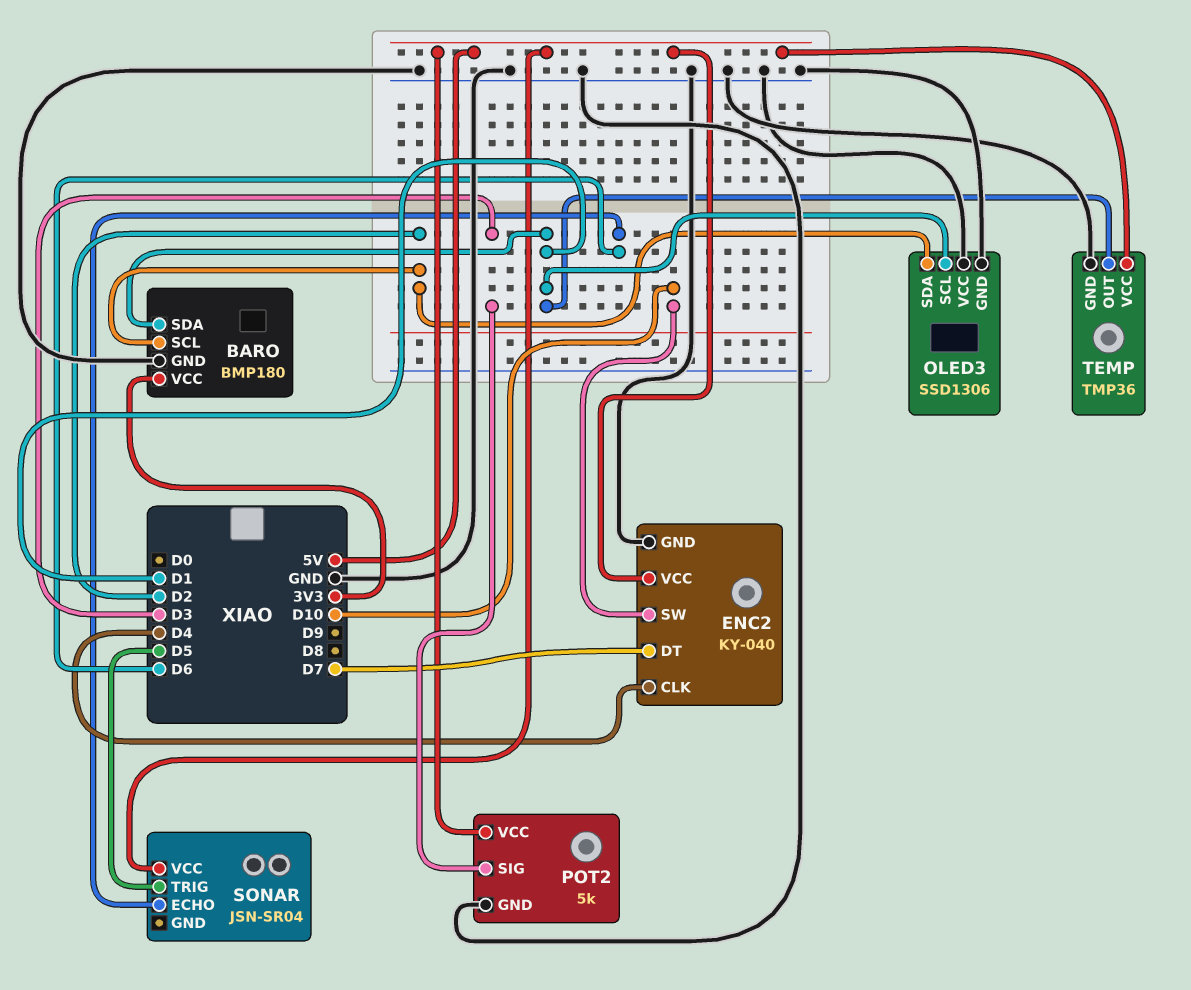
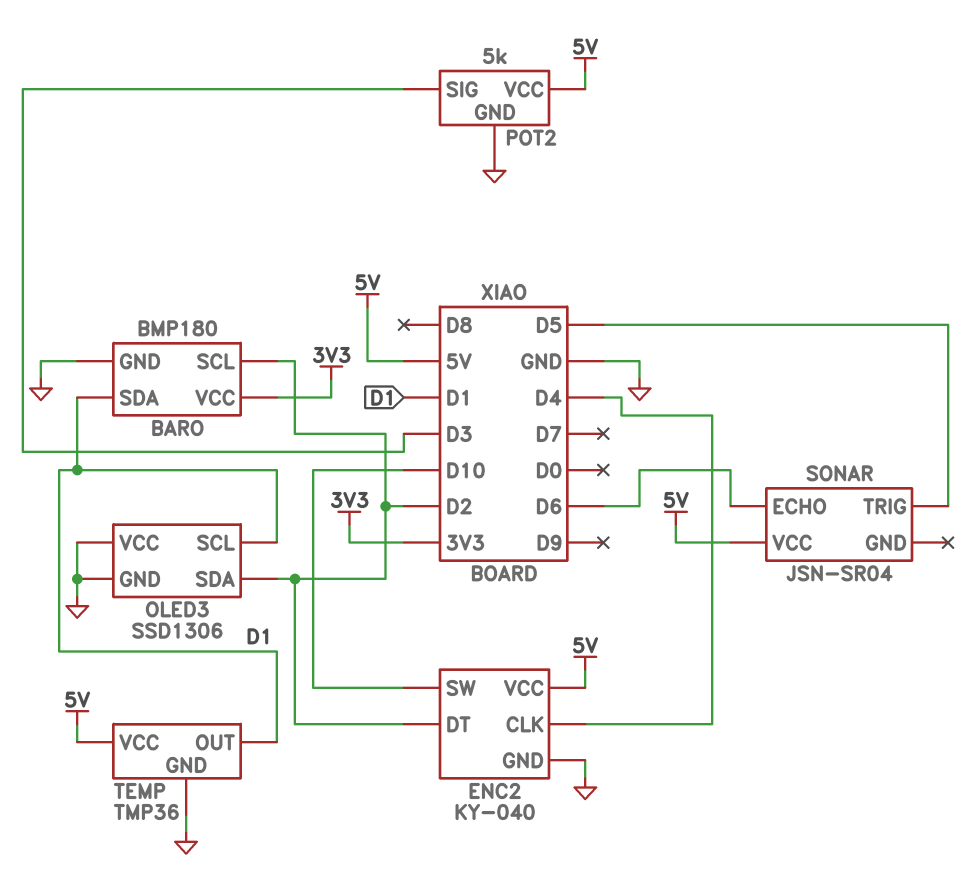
ENC2 pin DT: D7 -> D2

